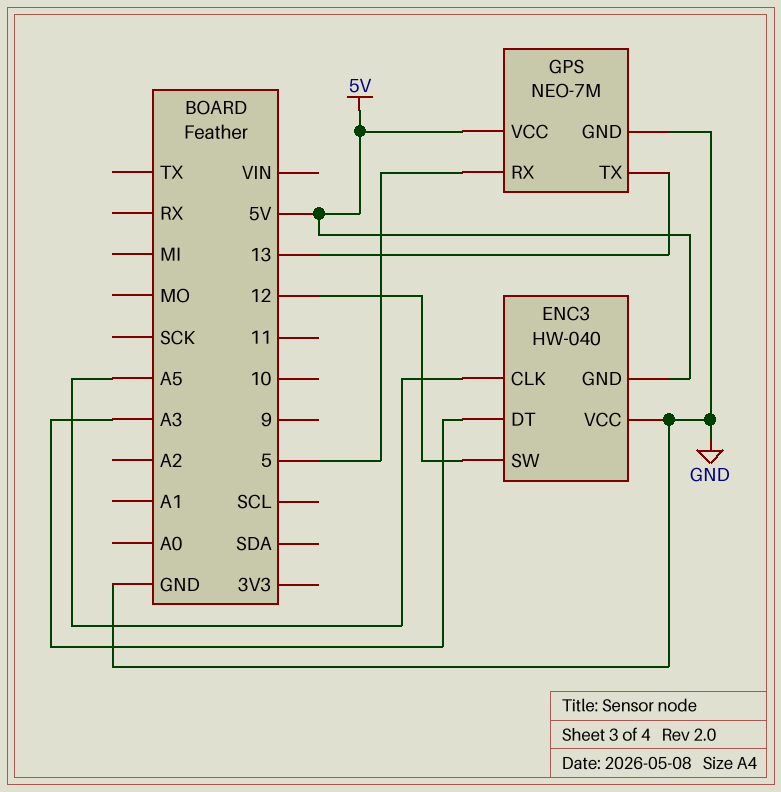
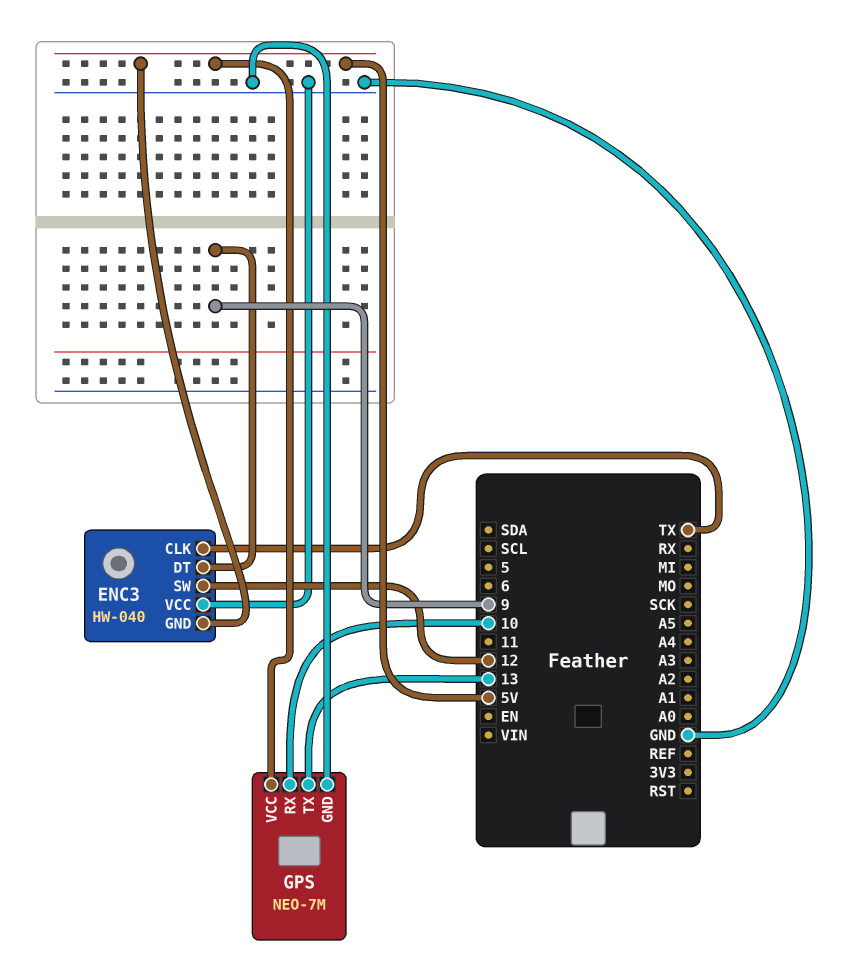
ENC3 pin CLK: A5 -> TX
ENC3 pin DT: A3 -> 9
GPS pin RX: 5 -> 10

